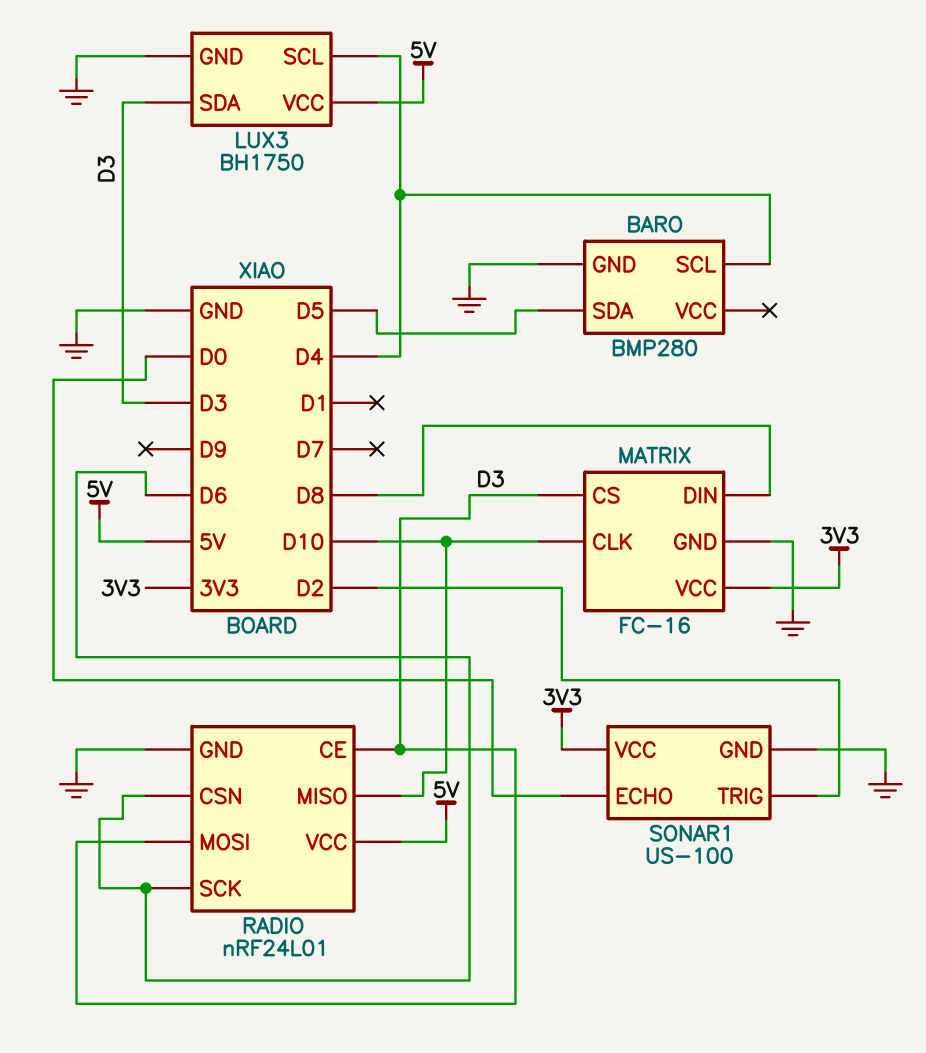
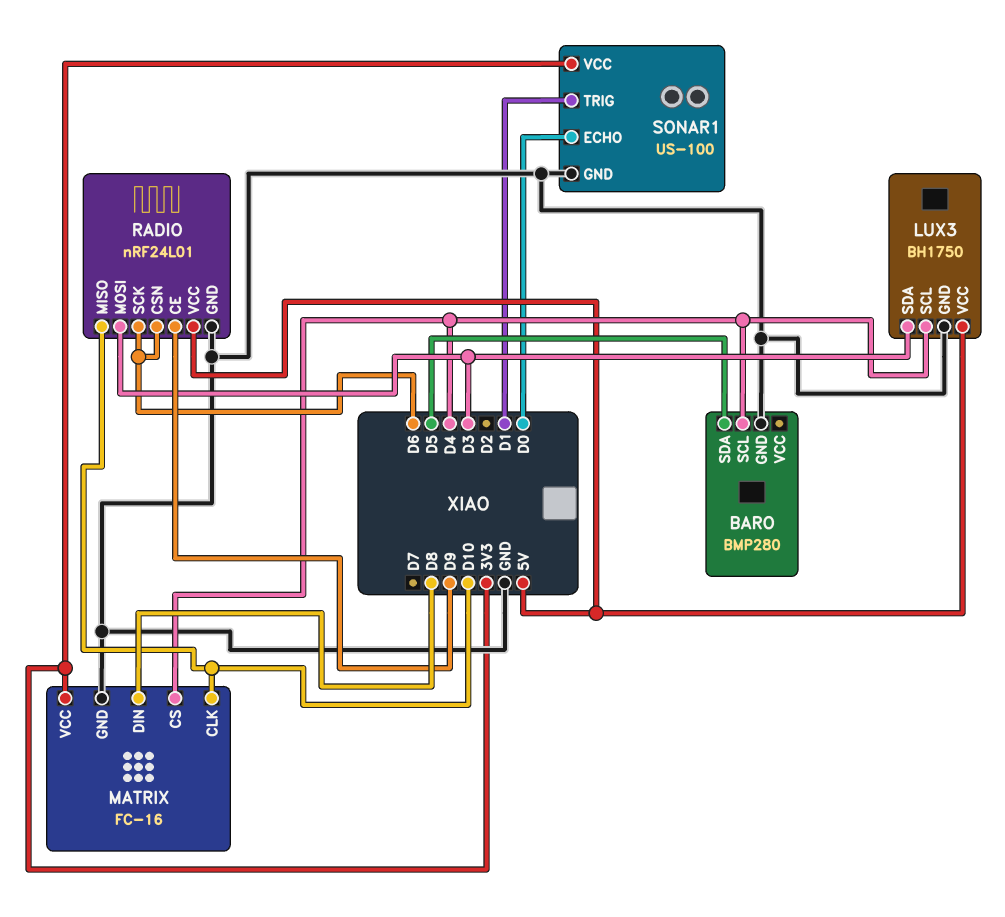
MATRIX pin CS: D3 -> D4
RADIO pin CE: D3 -> D9
SONAR1 pin TRIG: D2 -> D1

